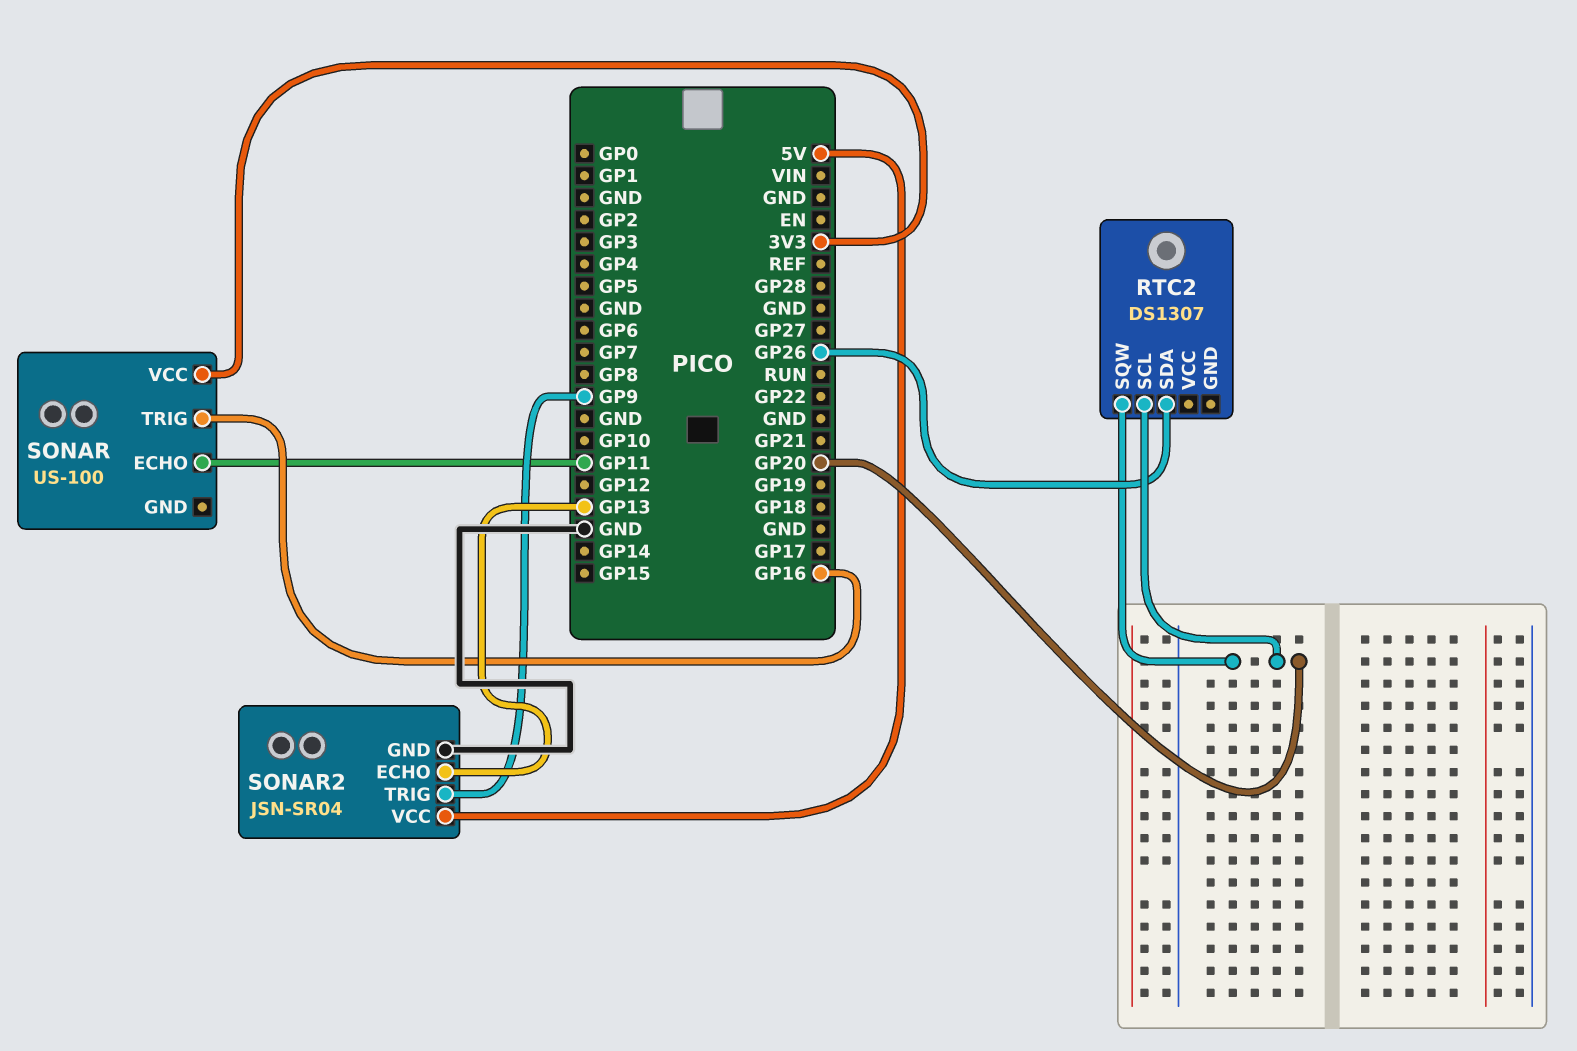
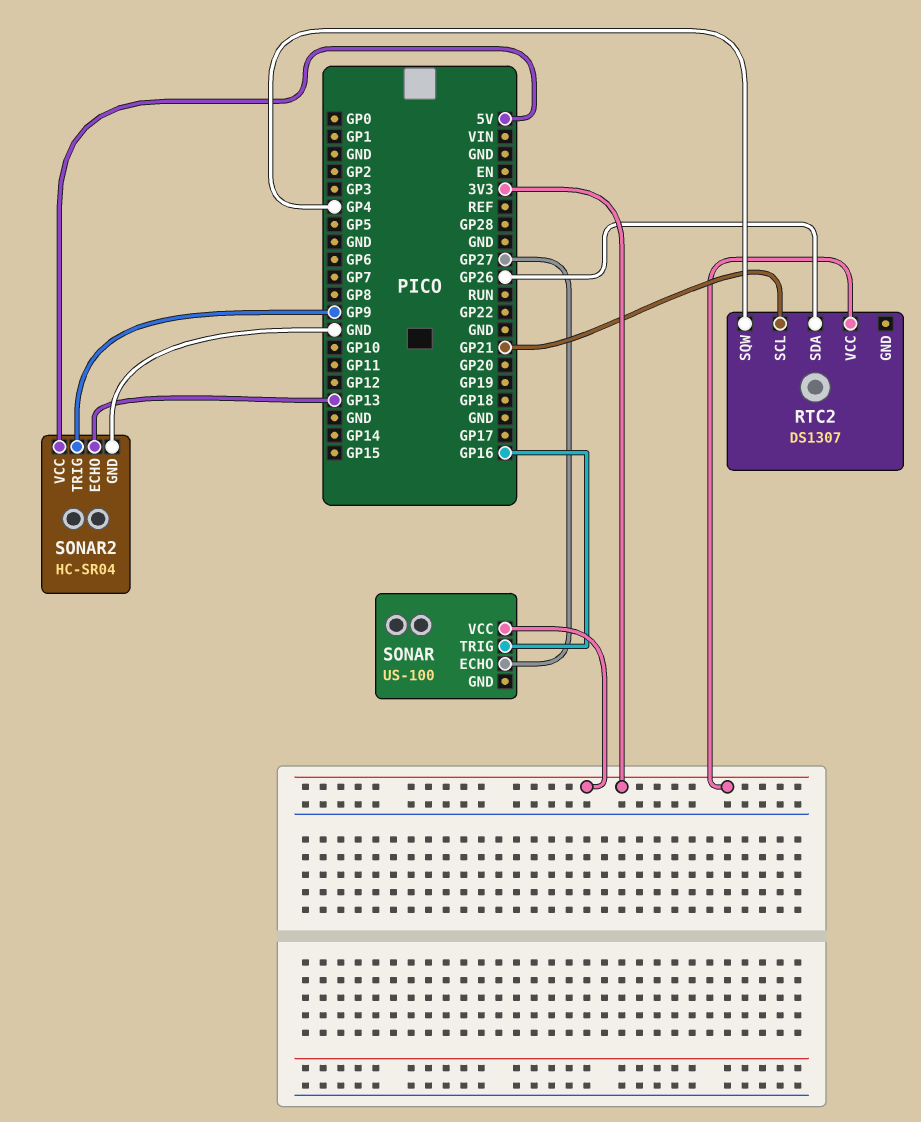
RTC2 pin SCL: GP20 -> GP21
RTC2 pin SQW: GP20 -> GP4
RTC2 pin VCC: none -> 3V3
SONAR pin ECHO: GP11 -> GP27
SONAR2: JSN-SR04 -> HC-SR04

